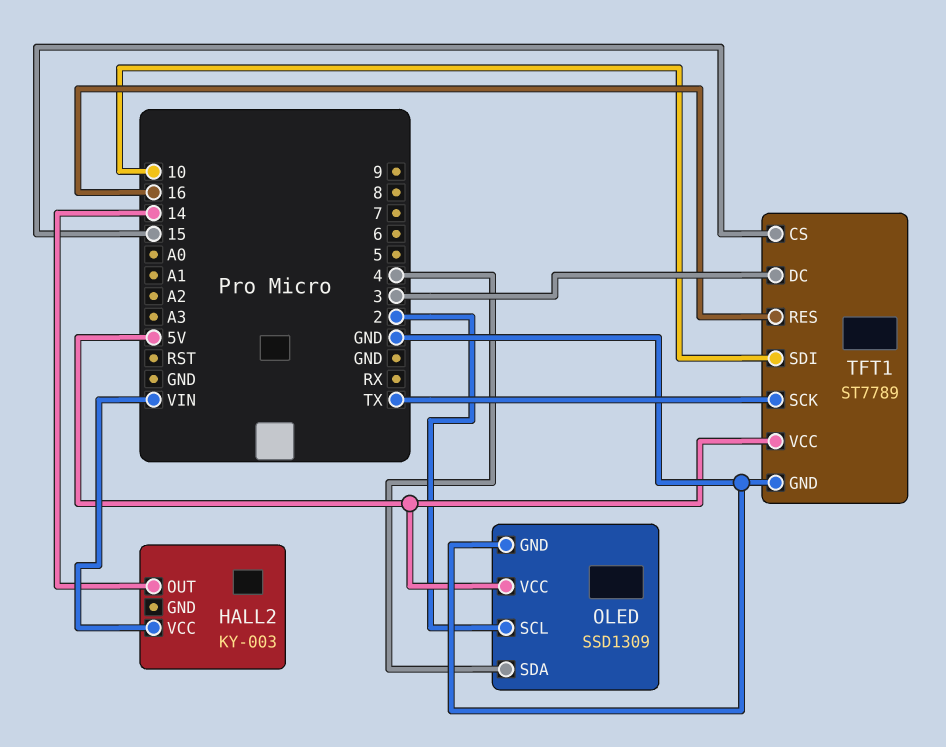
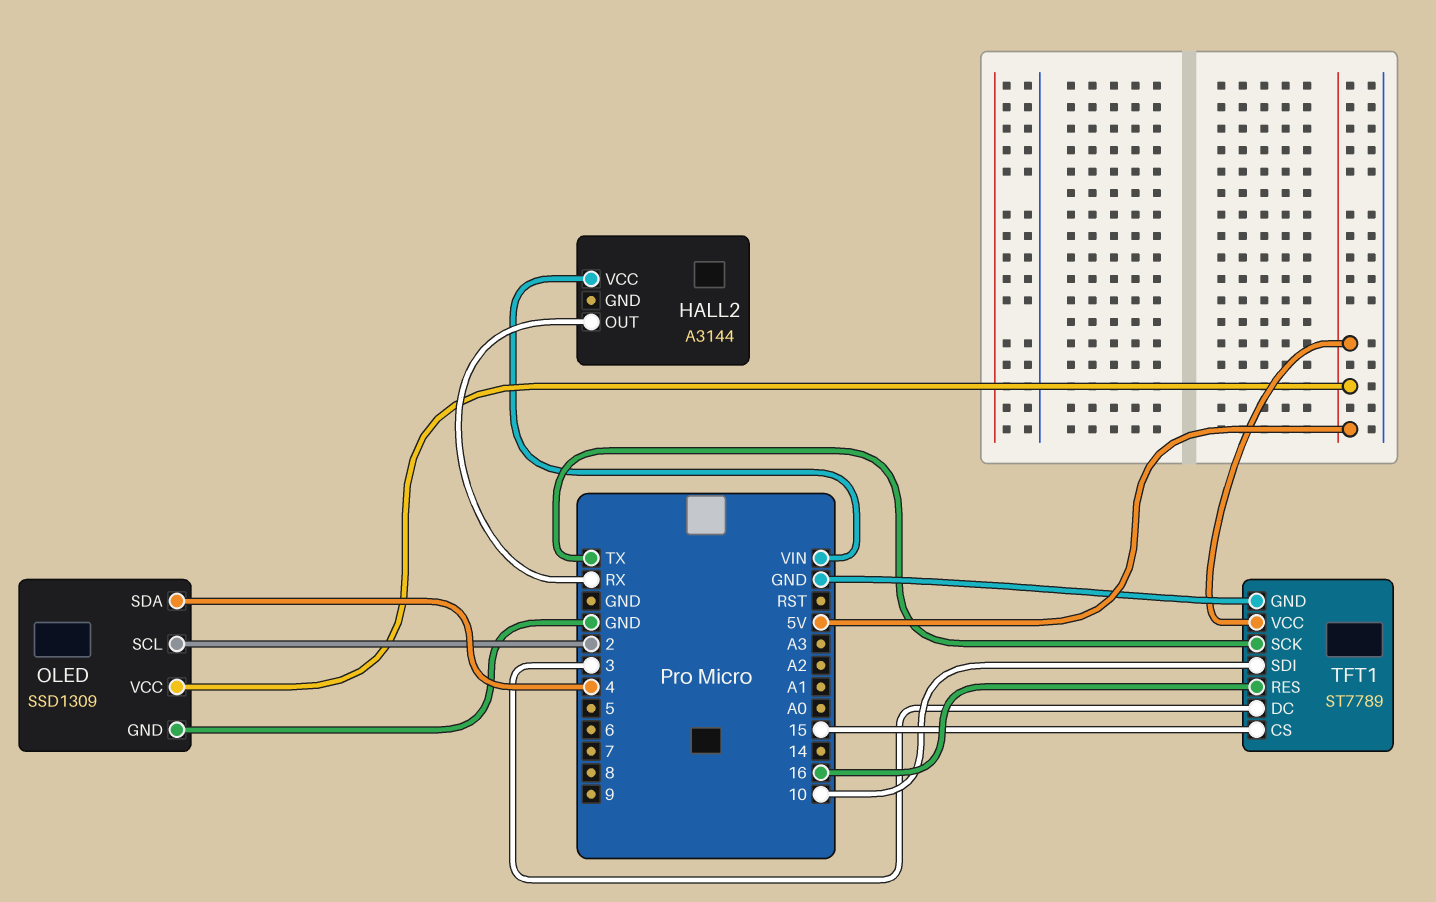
HALL2: KY-003 -> A3144
HALL2 pin OUT: 14 -> RX

